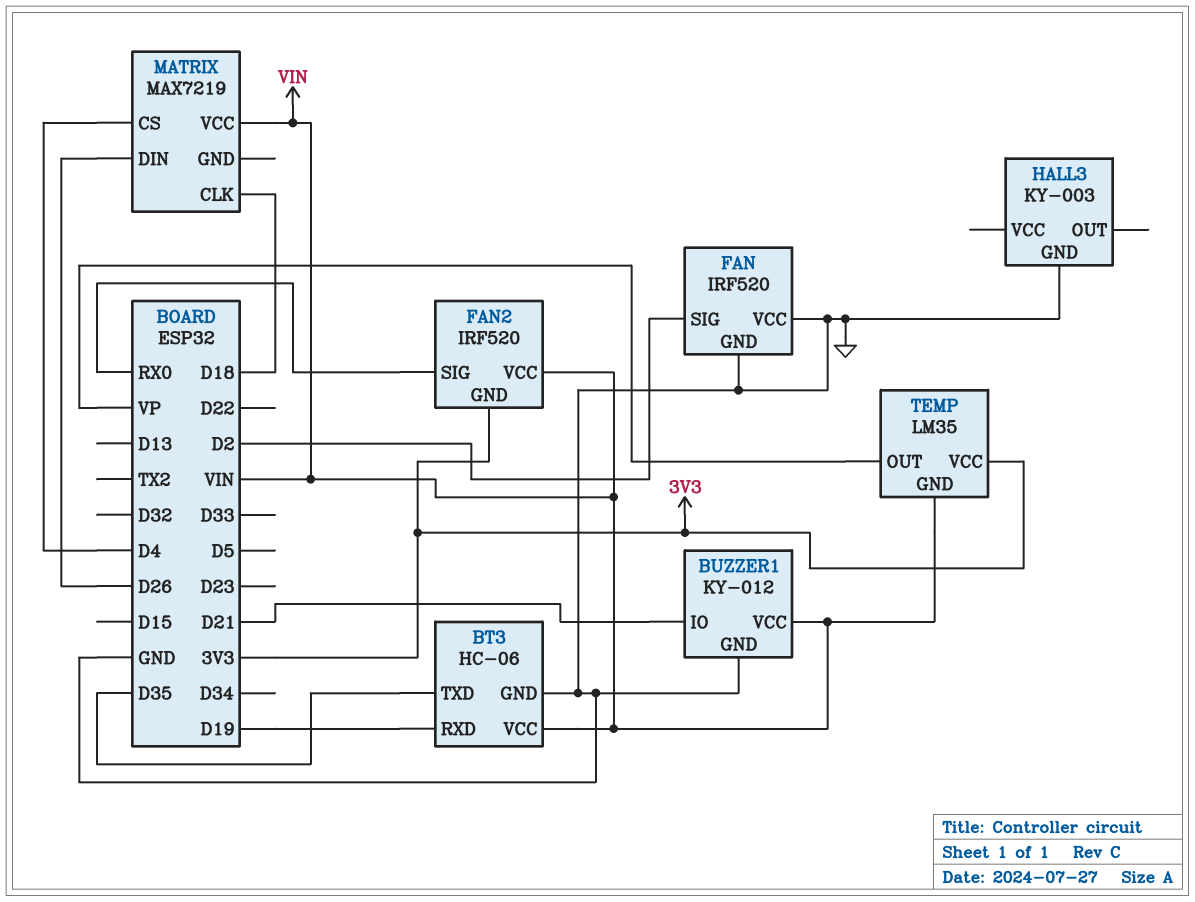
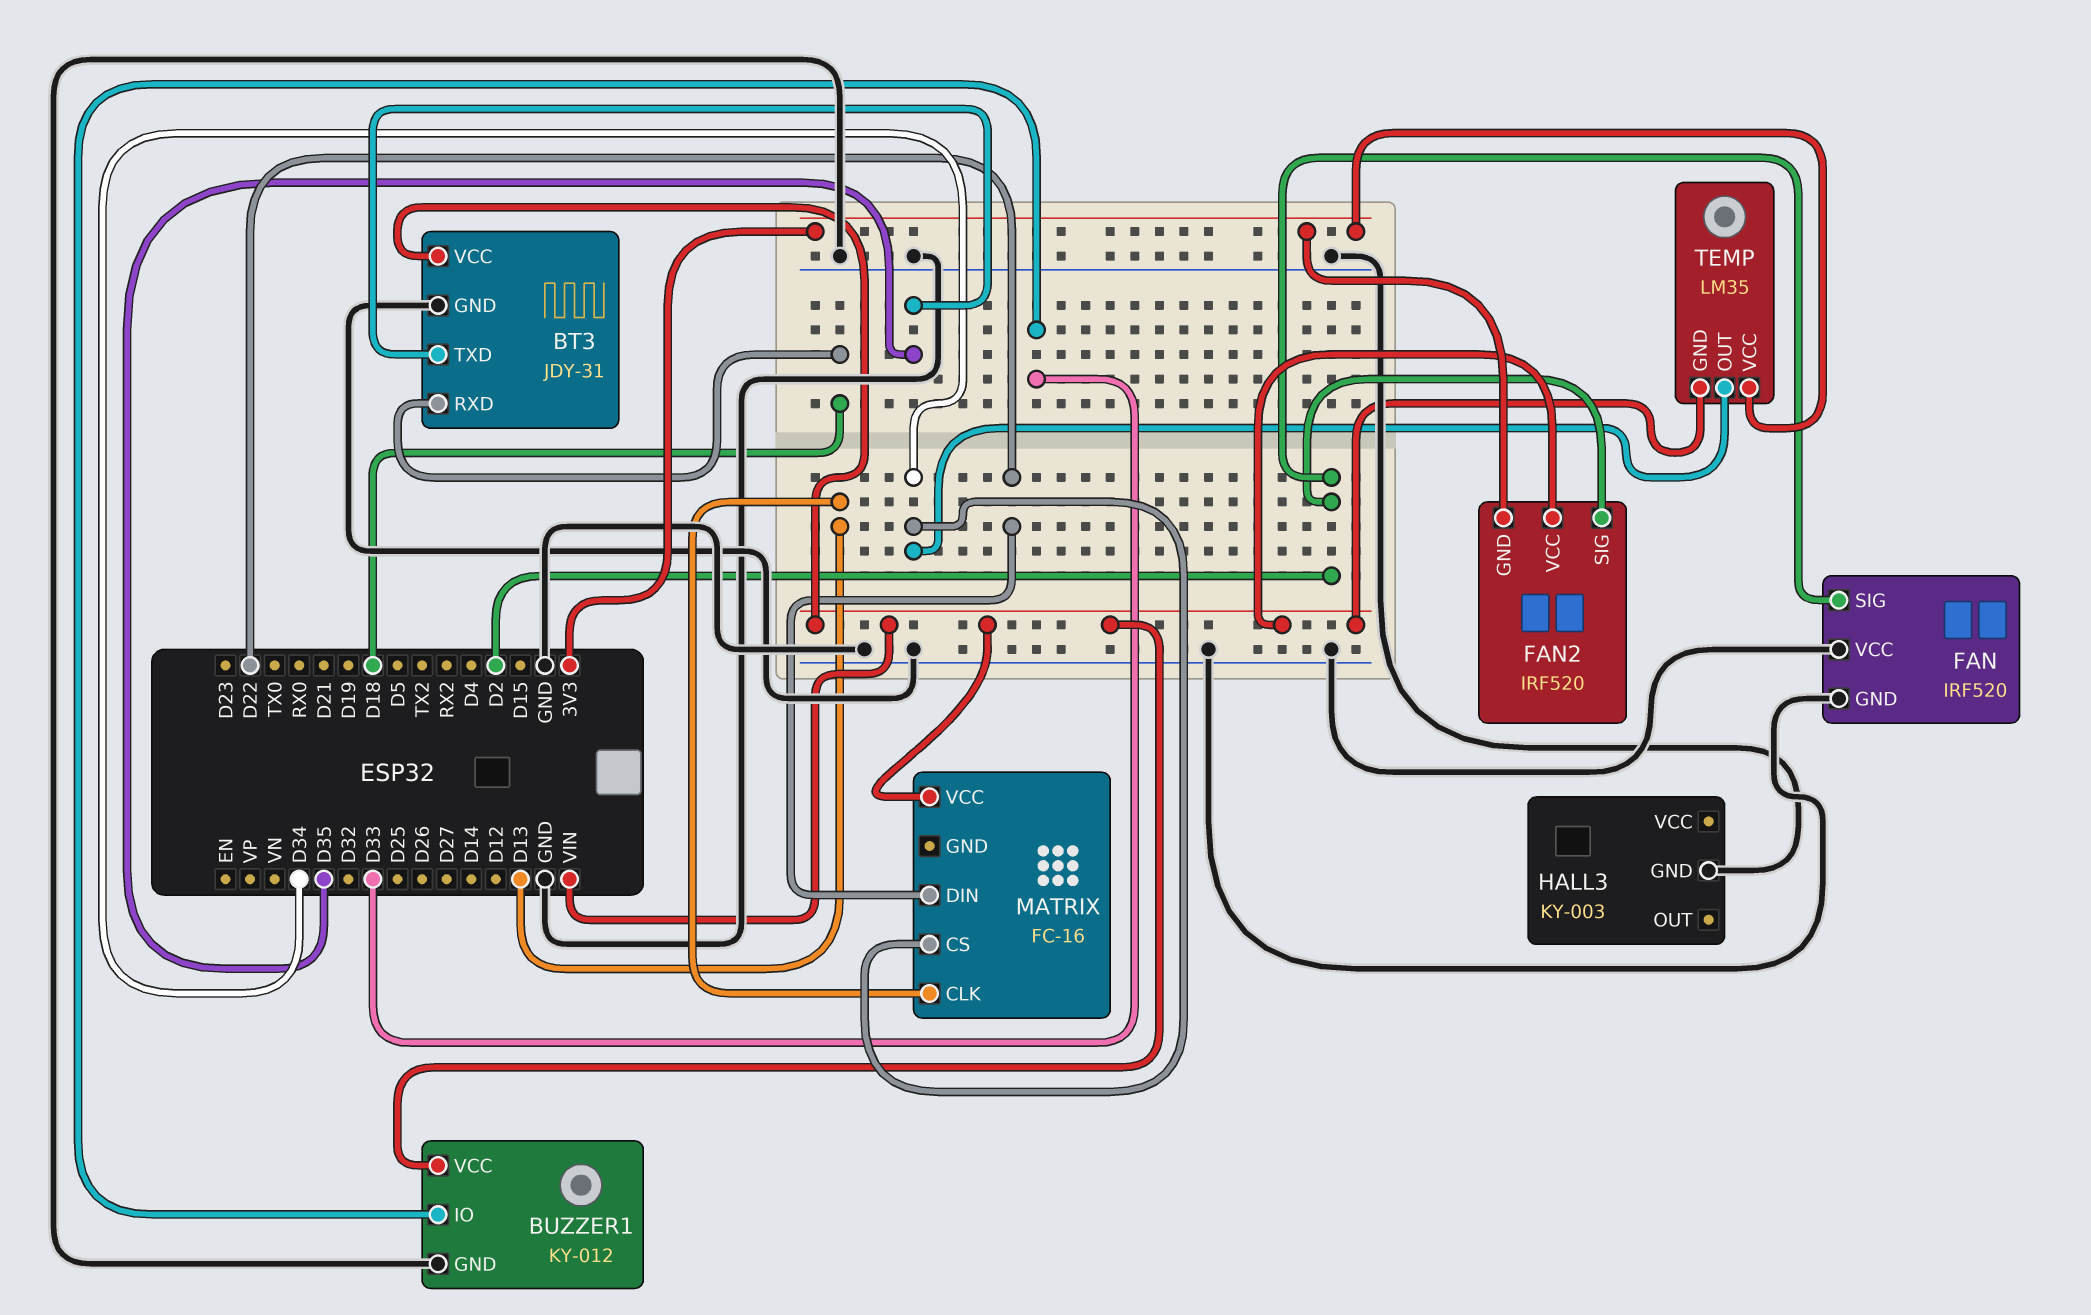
BT3: HC-06 -> JDY-31
BT3 pin RXD: D19 -> D18
BUZZER1 pin IO: D21 -> D33
FAN2 pin SIG: RX0 -> D2
MATRIX: MAX7219 -> FC-16
MATRIX pin CLK: D18 -> D13
MATRIX pin CS: D4 -> D34
MATRIX pin DIN: D26 -> D22
TEMP pin OUT: VP -> D34

